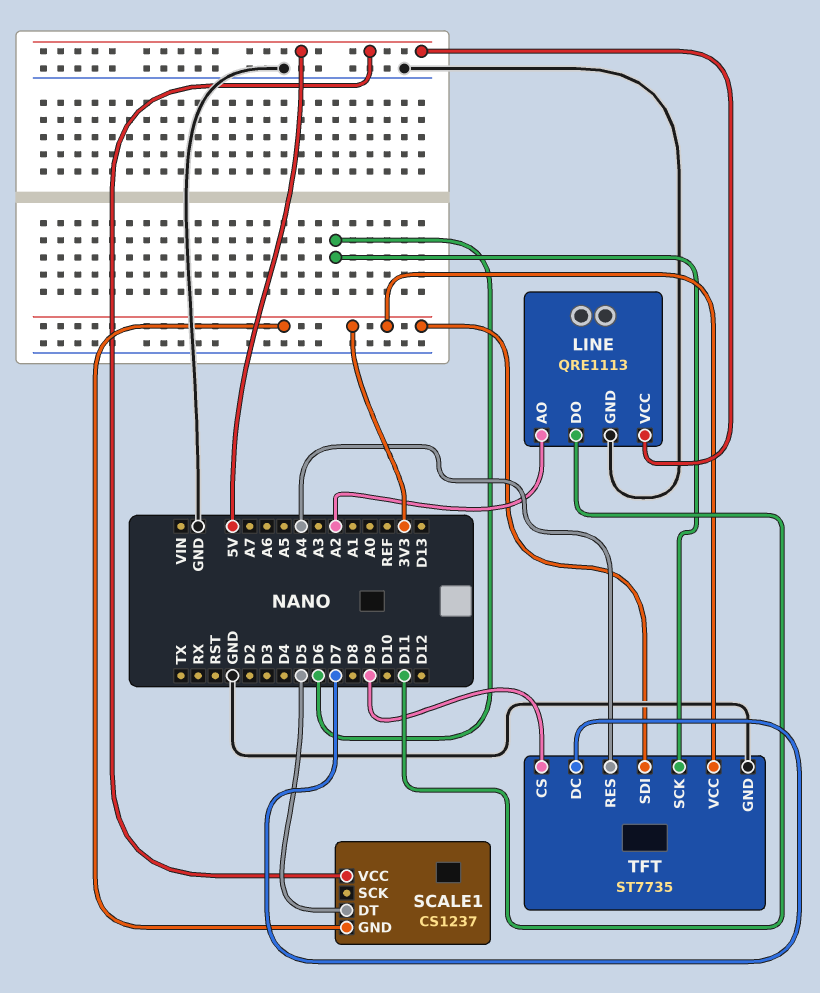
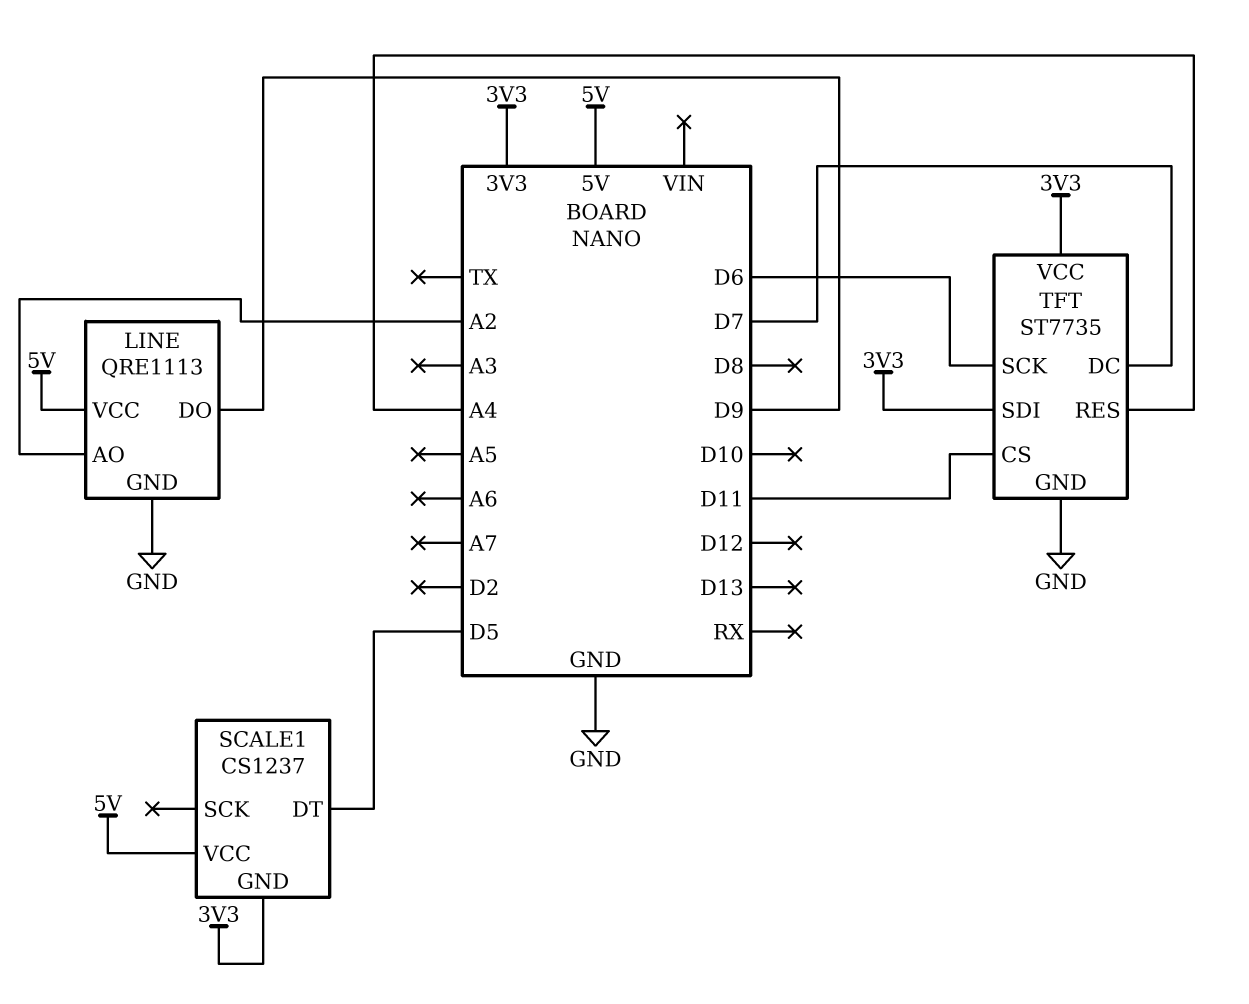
LINE pin DO: D11 -> D9
TFT pin CS: D9 -> D11

